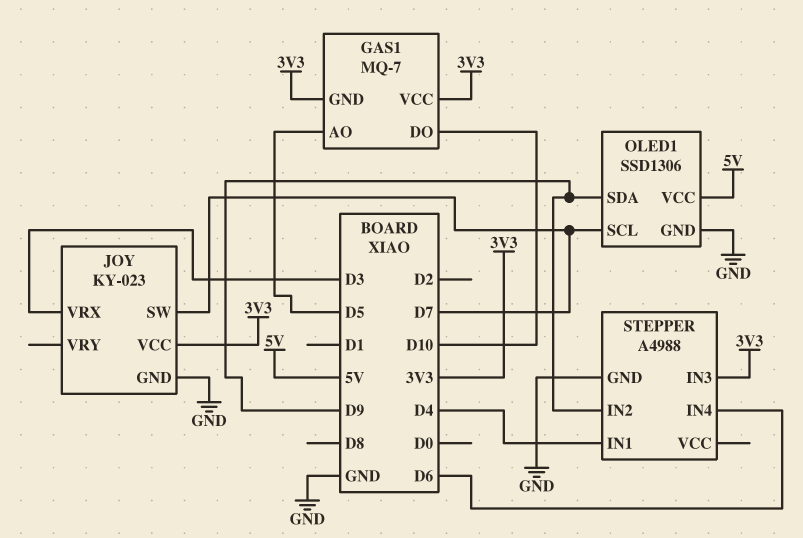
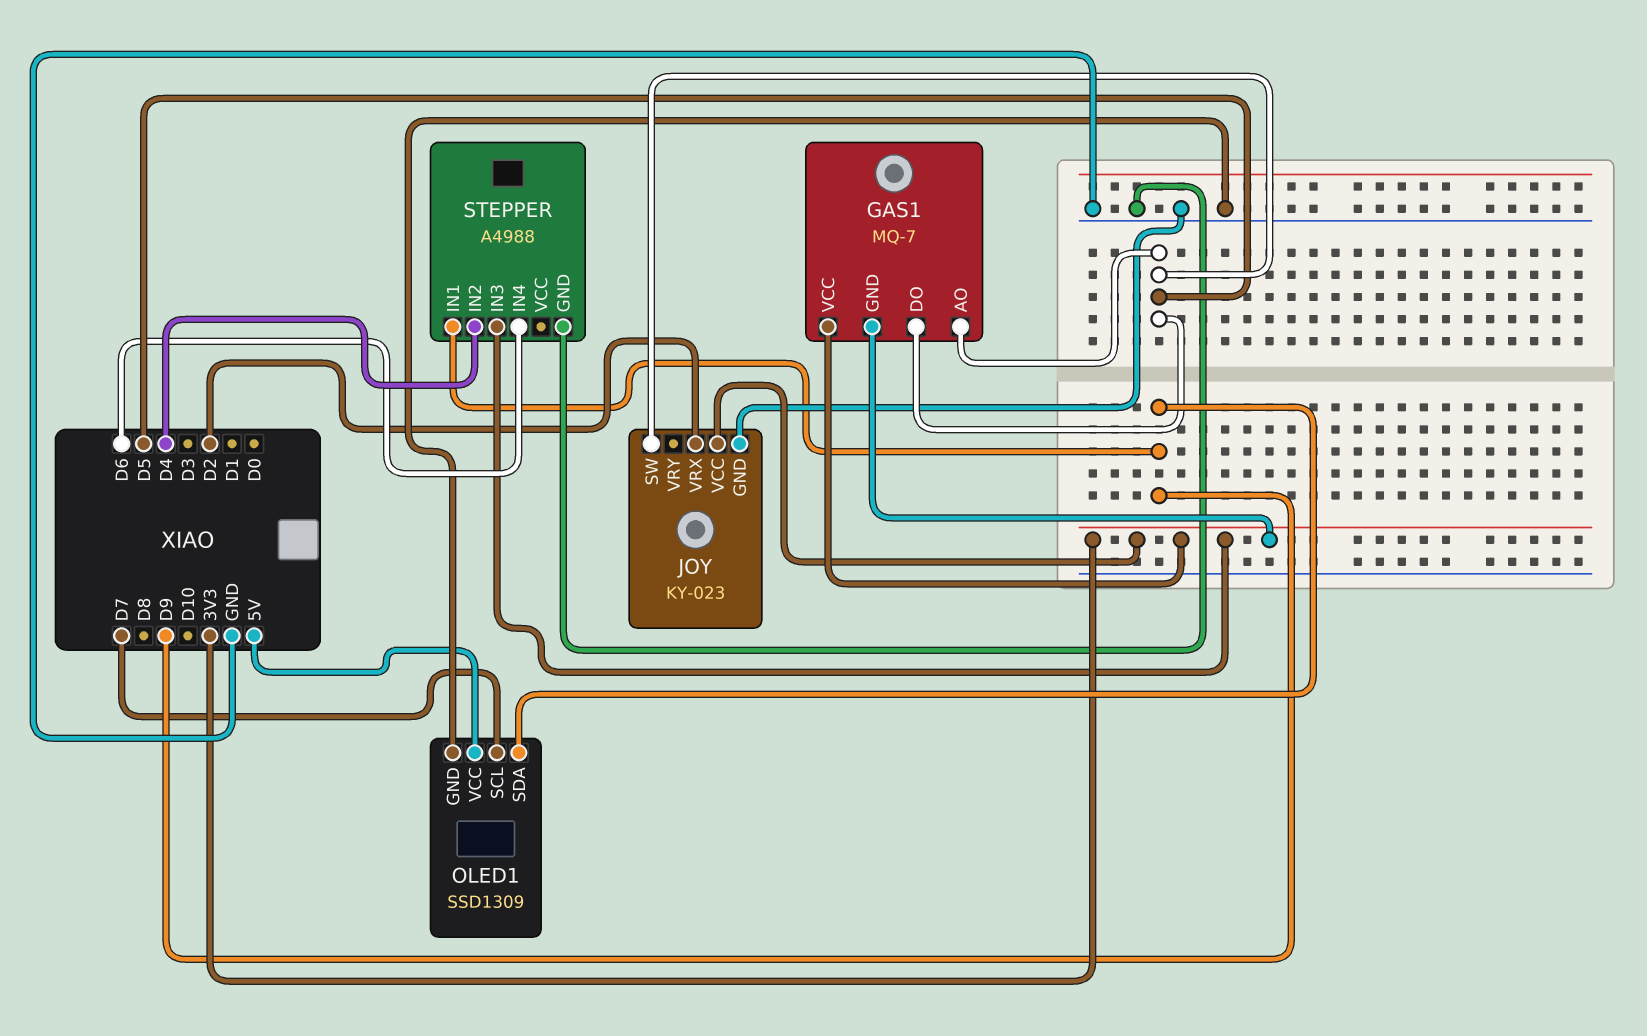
GAS1 pin DO: D10 -> D5
JOY pin SW: D7 -> D5
JOY pin VRX: D3 -> D2
OLED1: SSD1306 -> SSD1309
STEPPER pin IN1: D4 -> D9
STEPPER pin IN2: D9 -> D4

